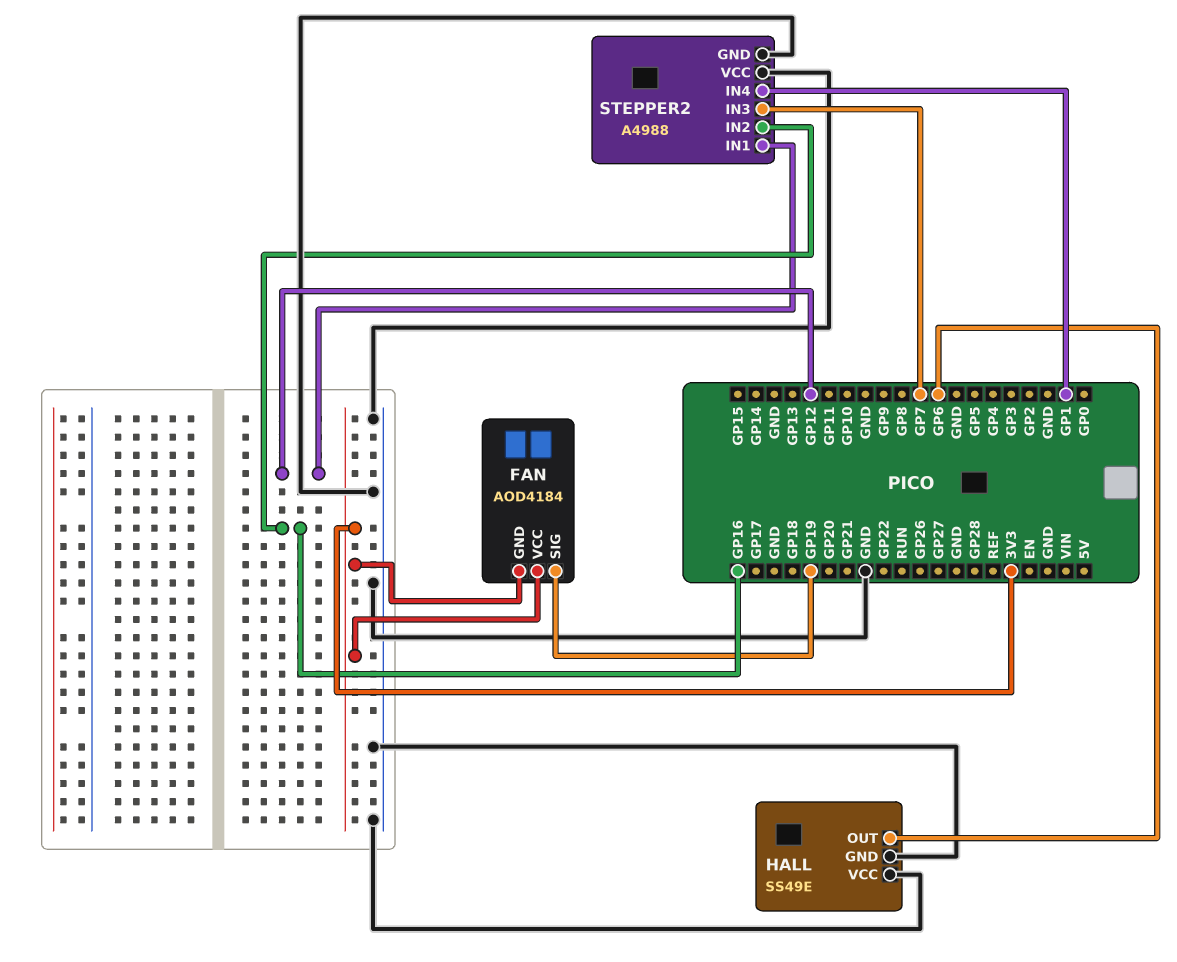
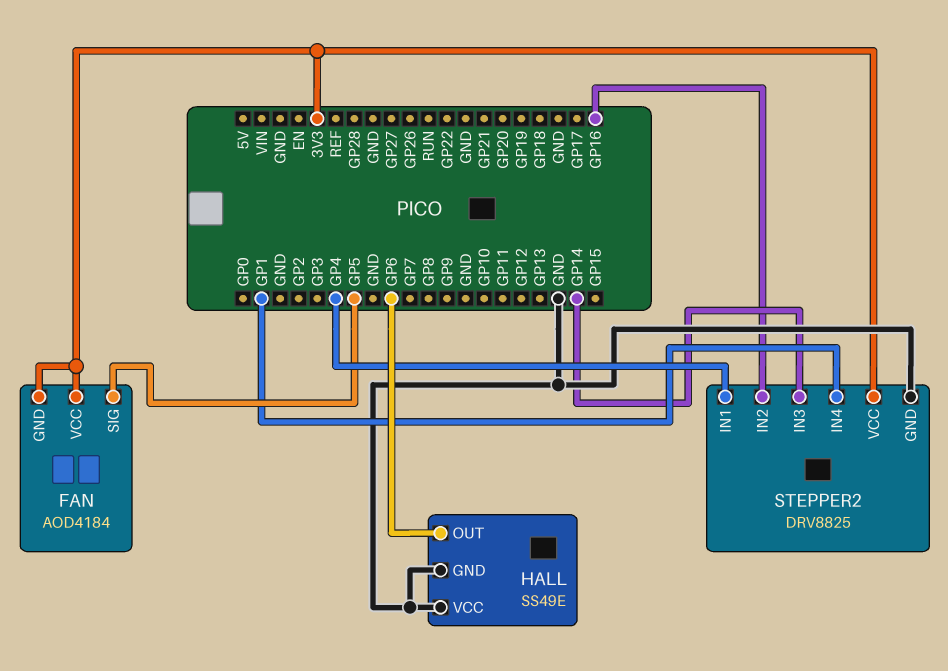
FAN pin SIG: GP19 -> GP5
STEPPER2: A4988 -> DRV8825
STEPPER2 pin IN1: GP12 -> GP4
STEPPER2 pin IN3: GP7 -> GP14
STEPPER2 pin VCC: GND -> 3V3

